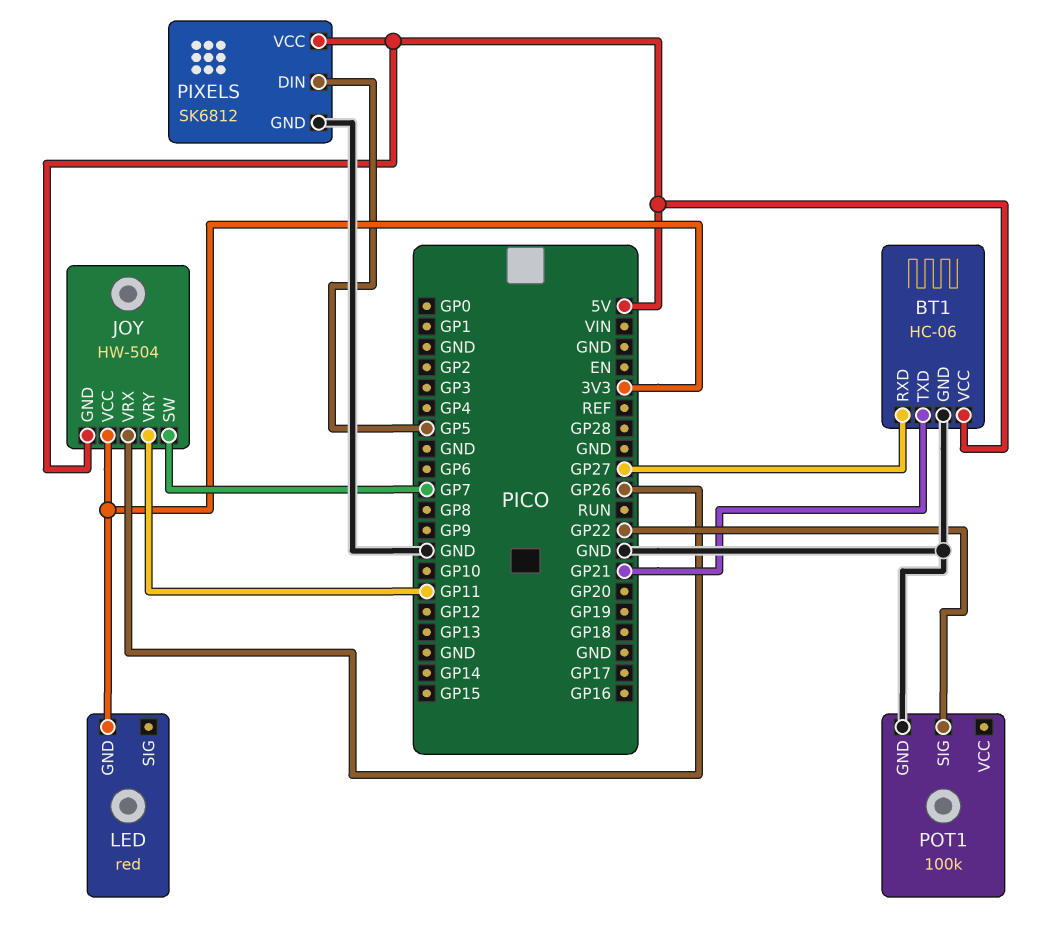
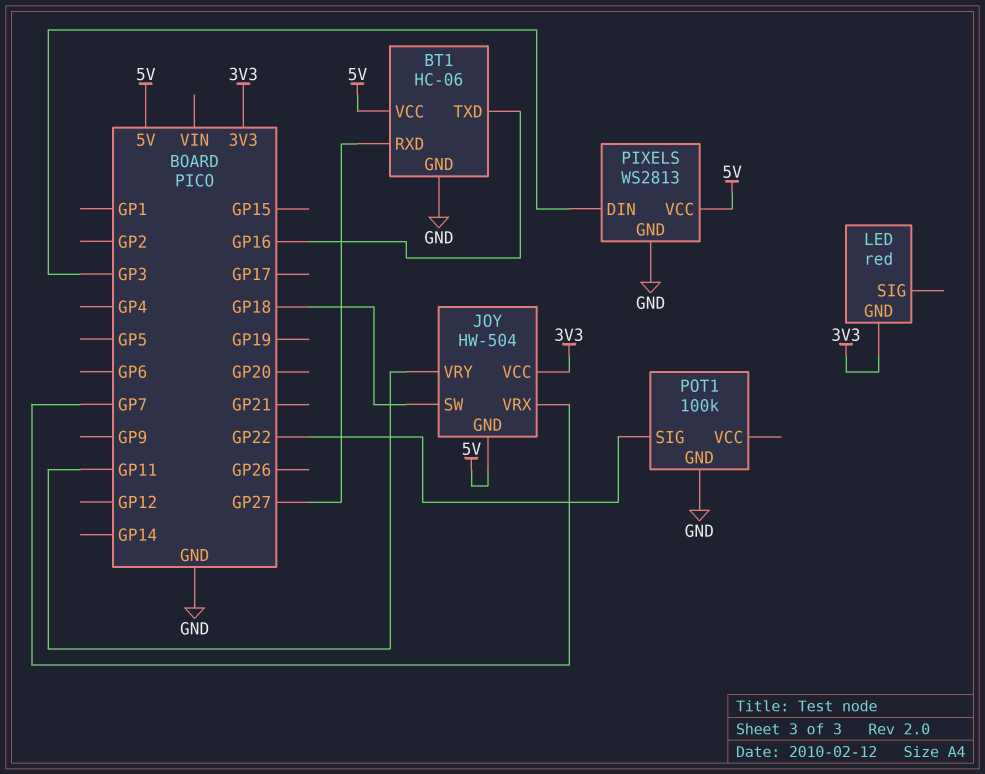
BT1 pin TXD: GP21 -> GP16
JOY pin SW: GP7 -> GP18
JOY pin VRX: GP26 -> GP7
PIXELS: SK6812 -> WS2813
PIXELS pin DIN: GP5 -> GP3

